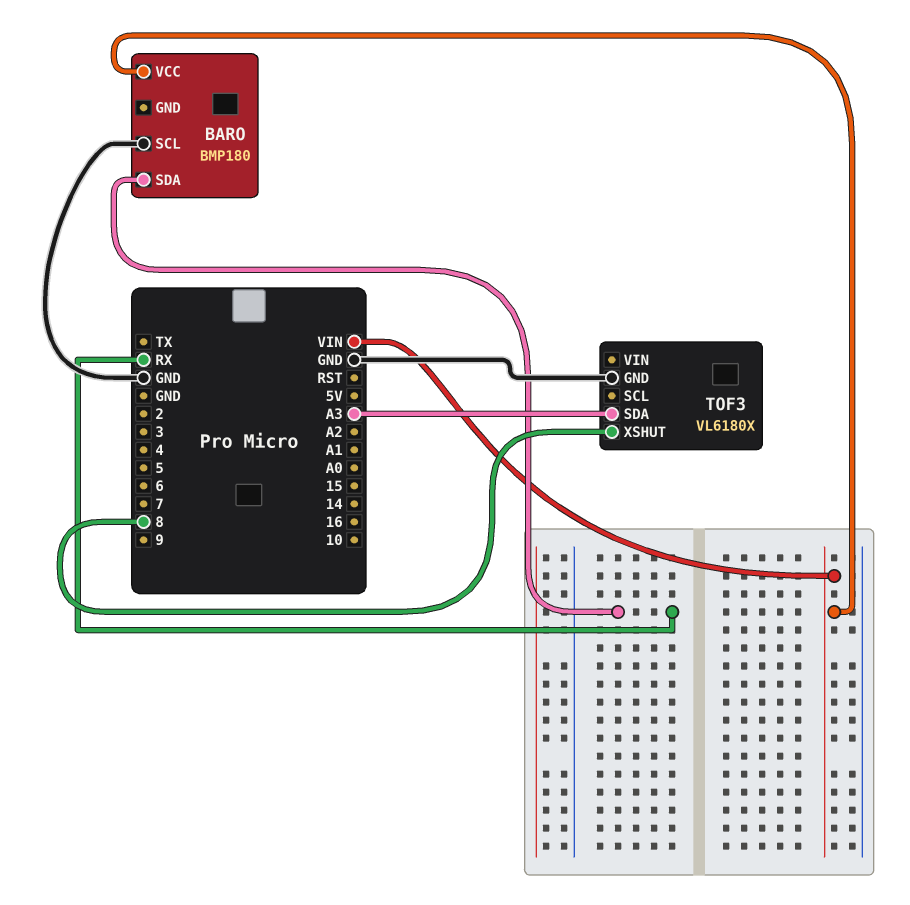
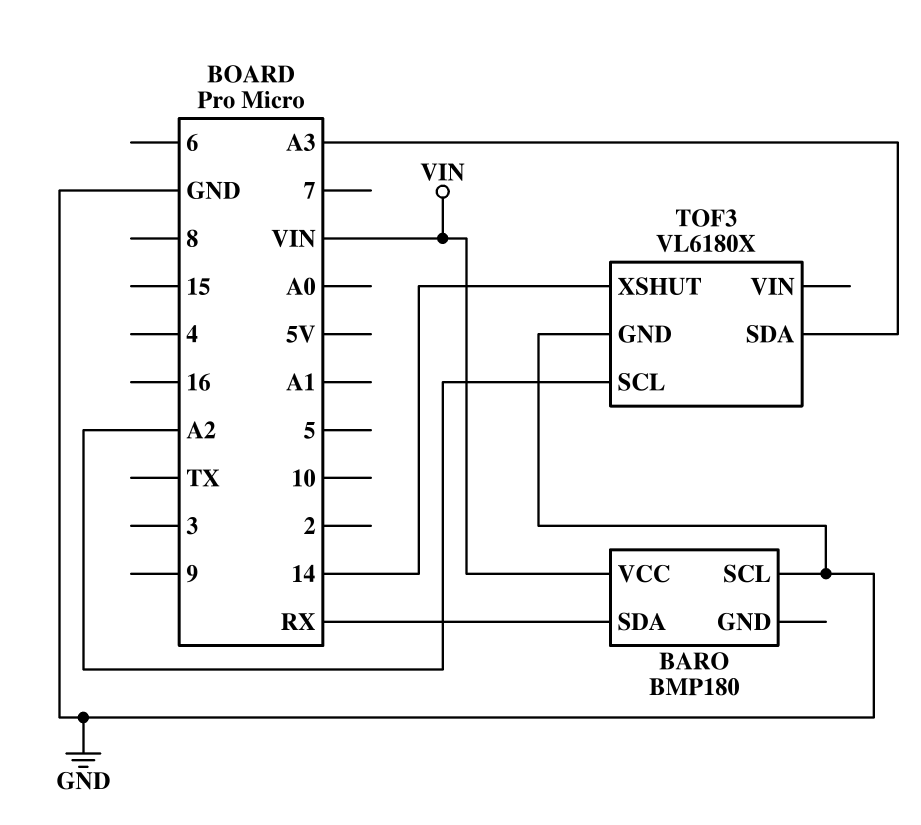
TOF3 pin SCL: none -> A2
TOF3 pin XSHUT: 8 -> 14

